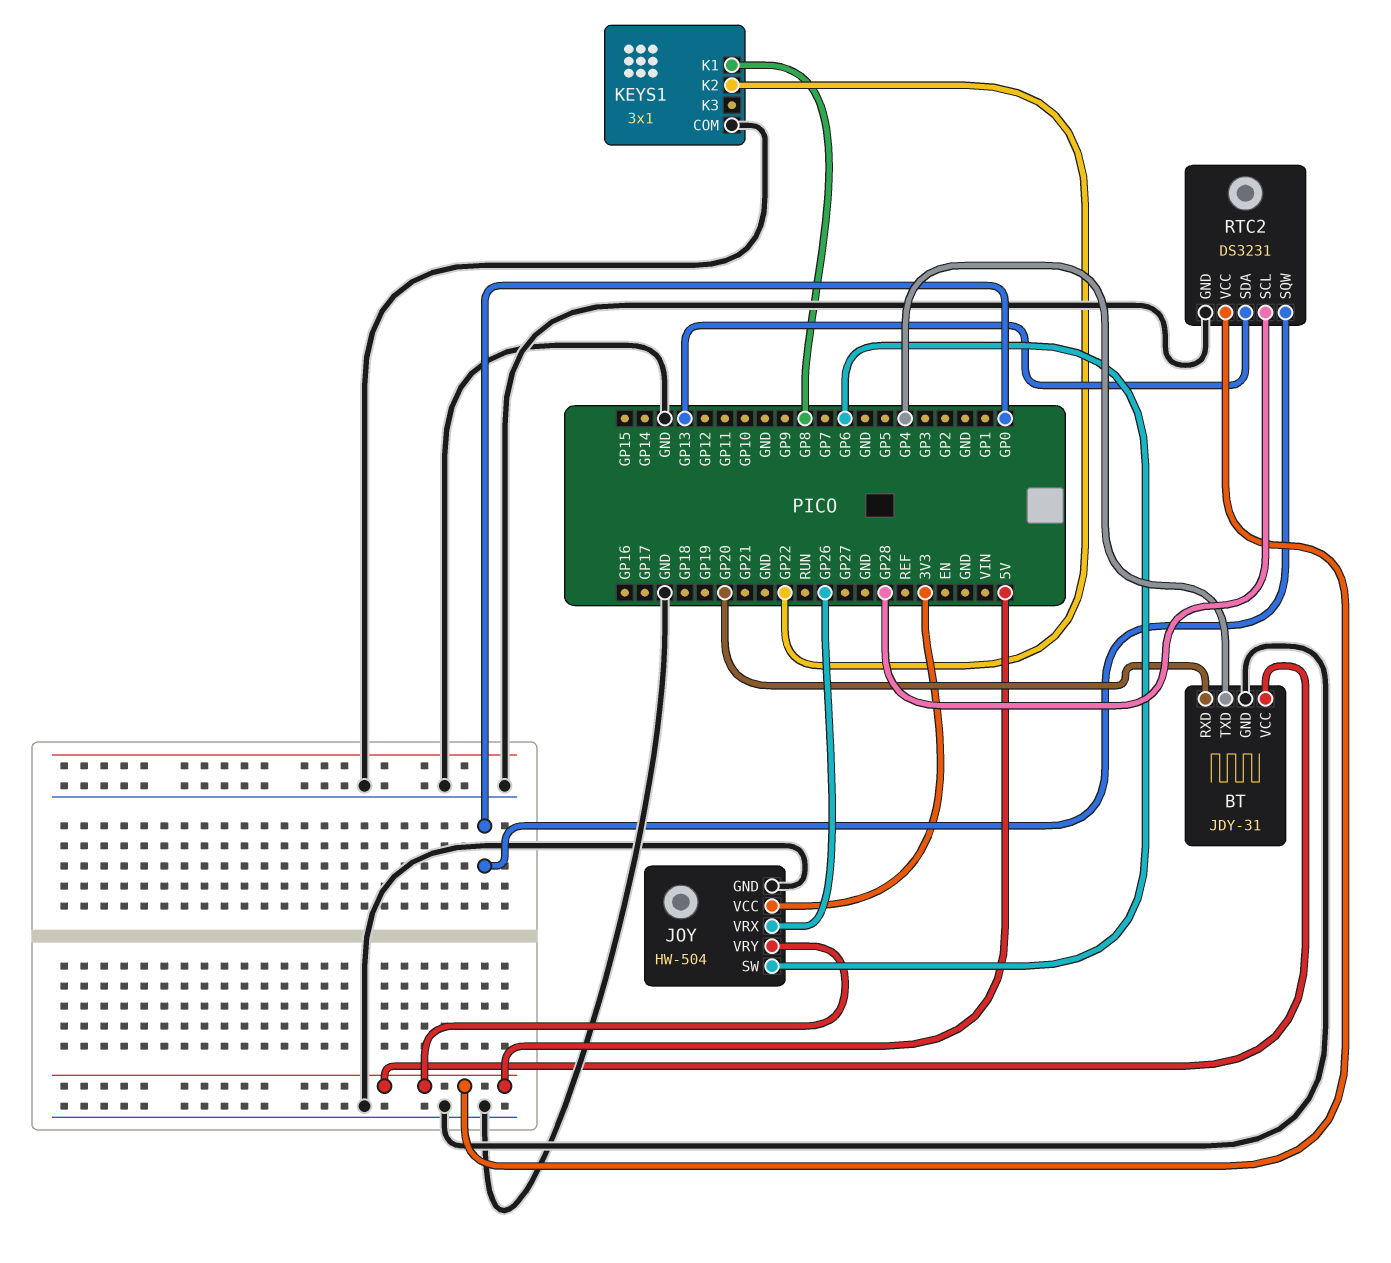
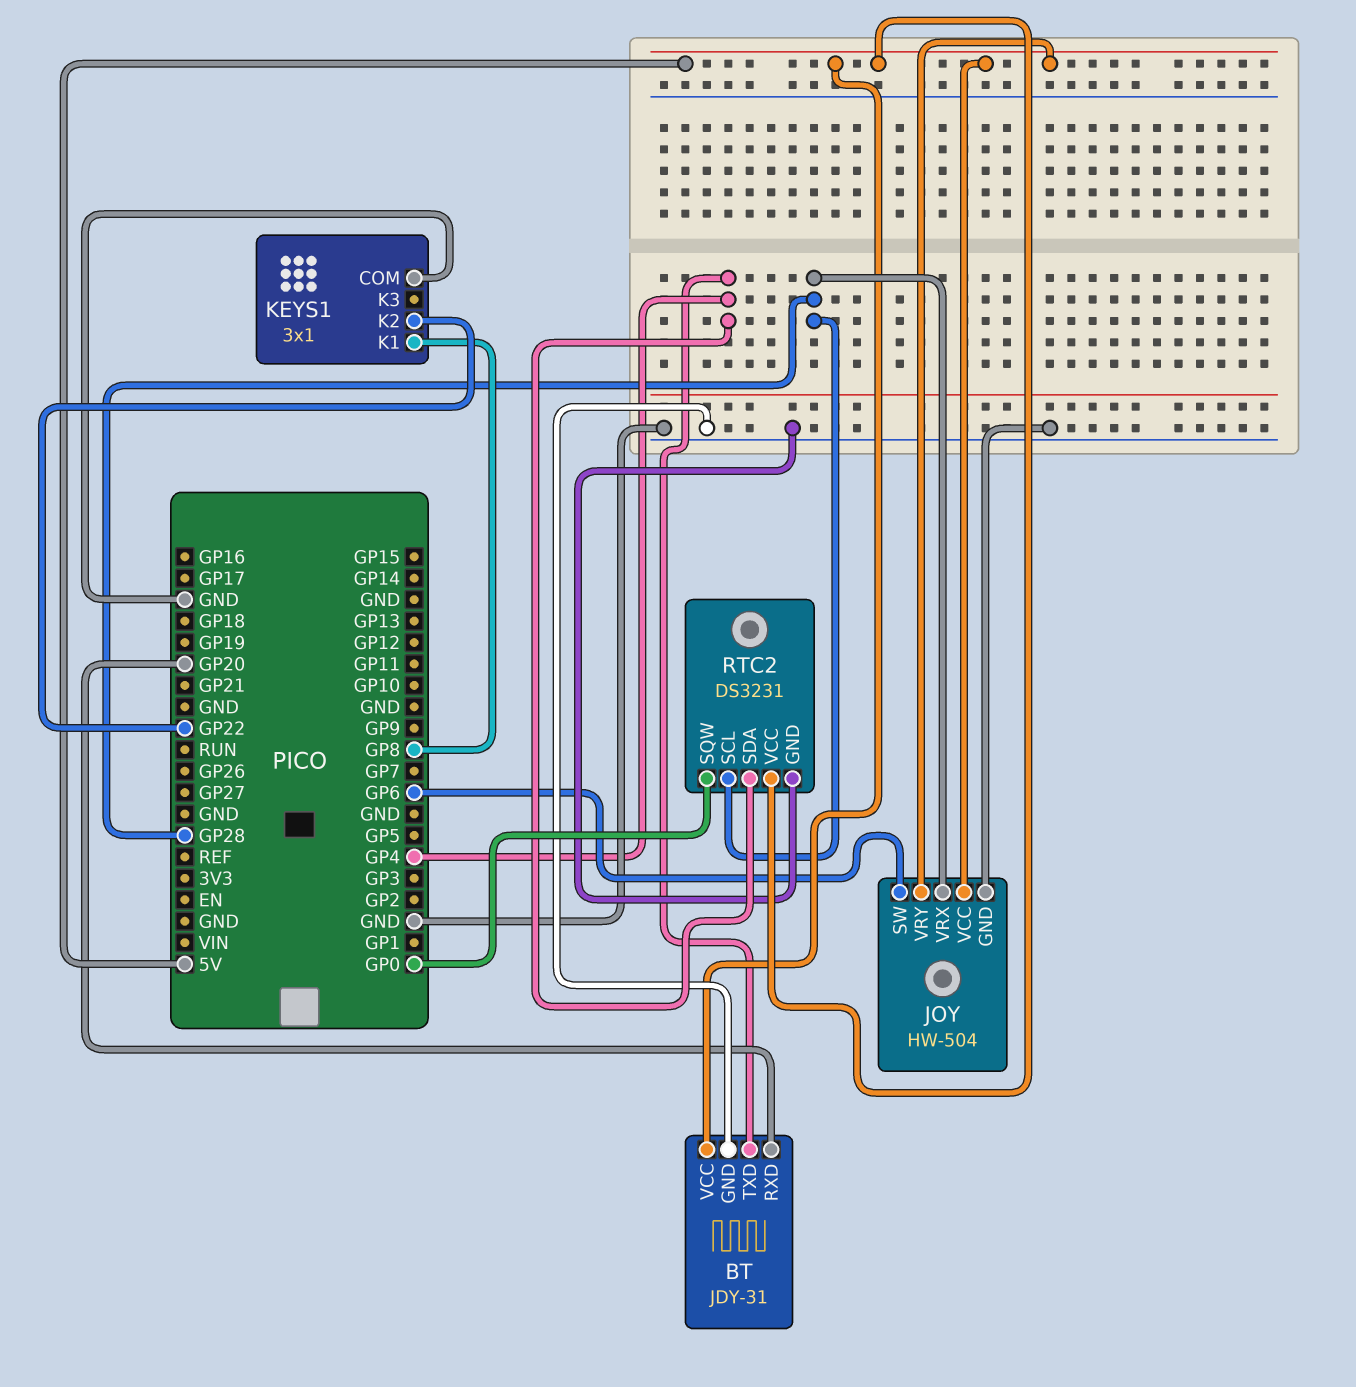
JOY pin VCC: 3V3 -> 5V
JOY pin VRX: GP26 -> GP28
RTC2 pin SDA: GP13 -> GP4

